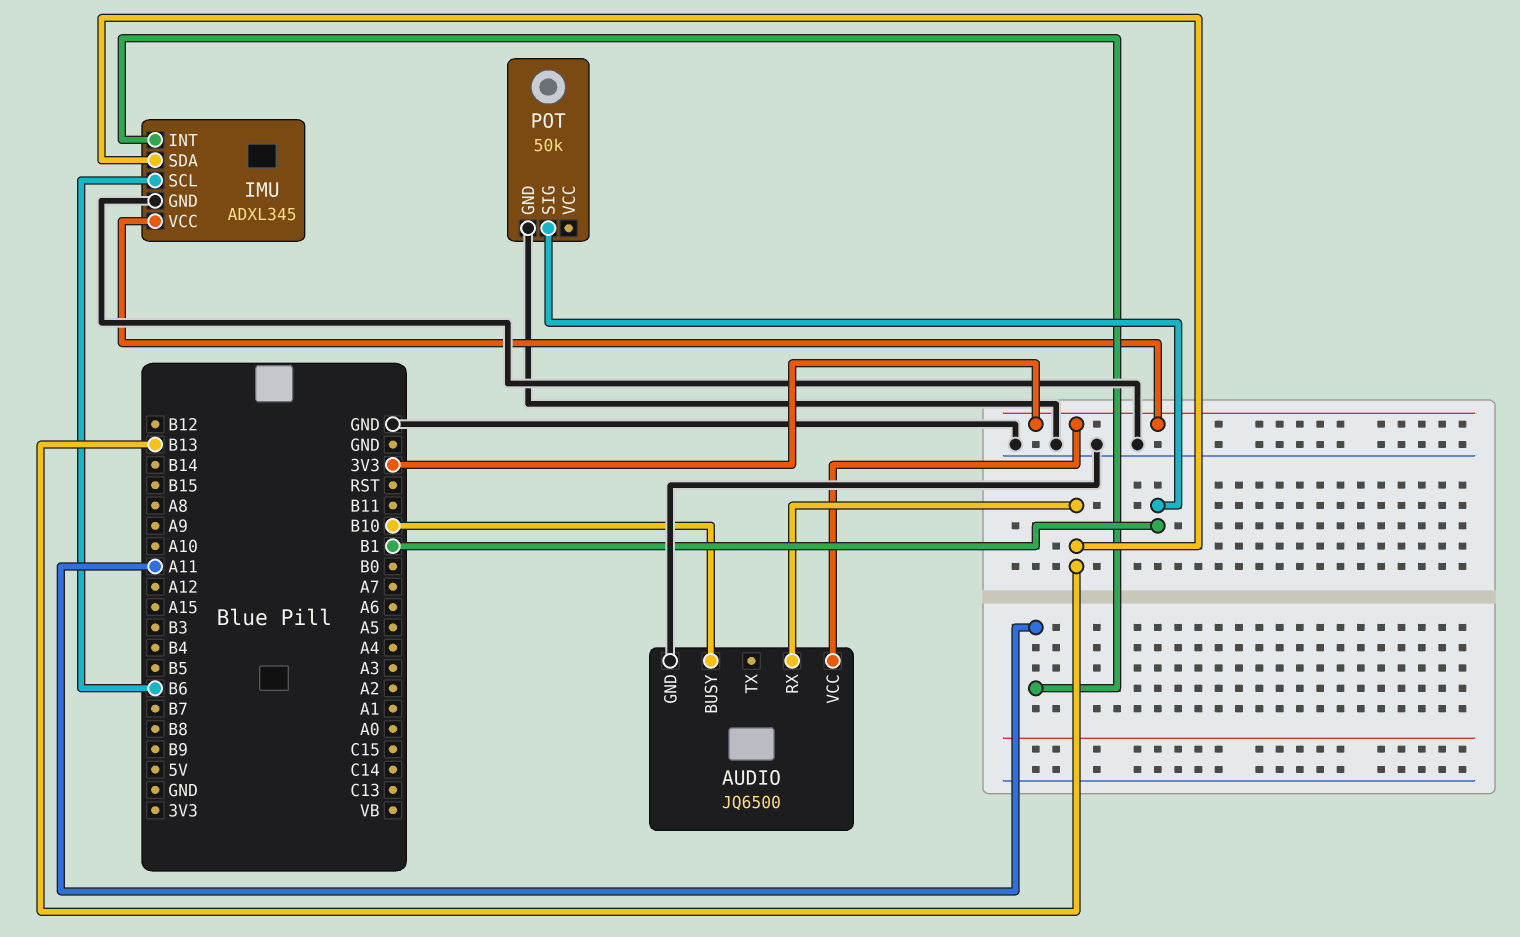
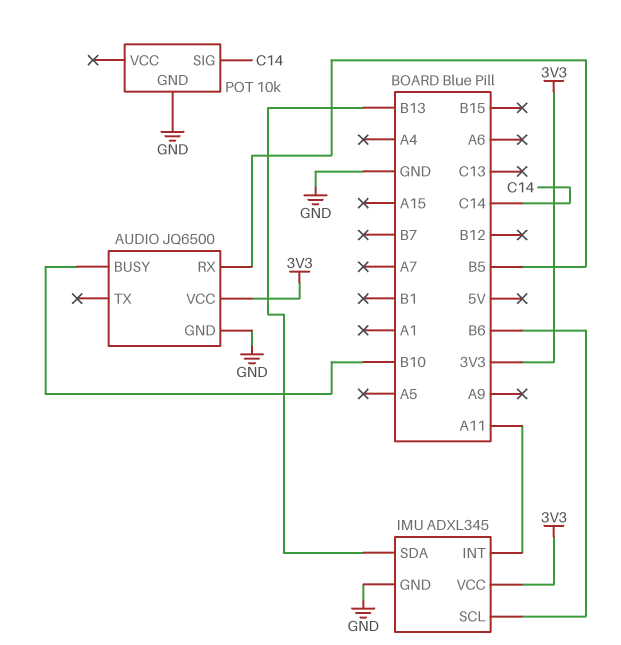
AUDIO pin RX: B13 -> B5
POT: 50k -> 10k
POT pin SIG: B1 -> C14

